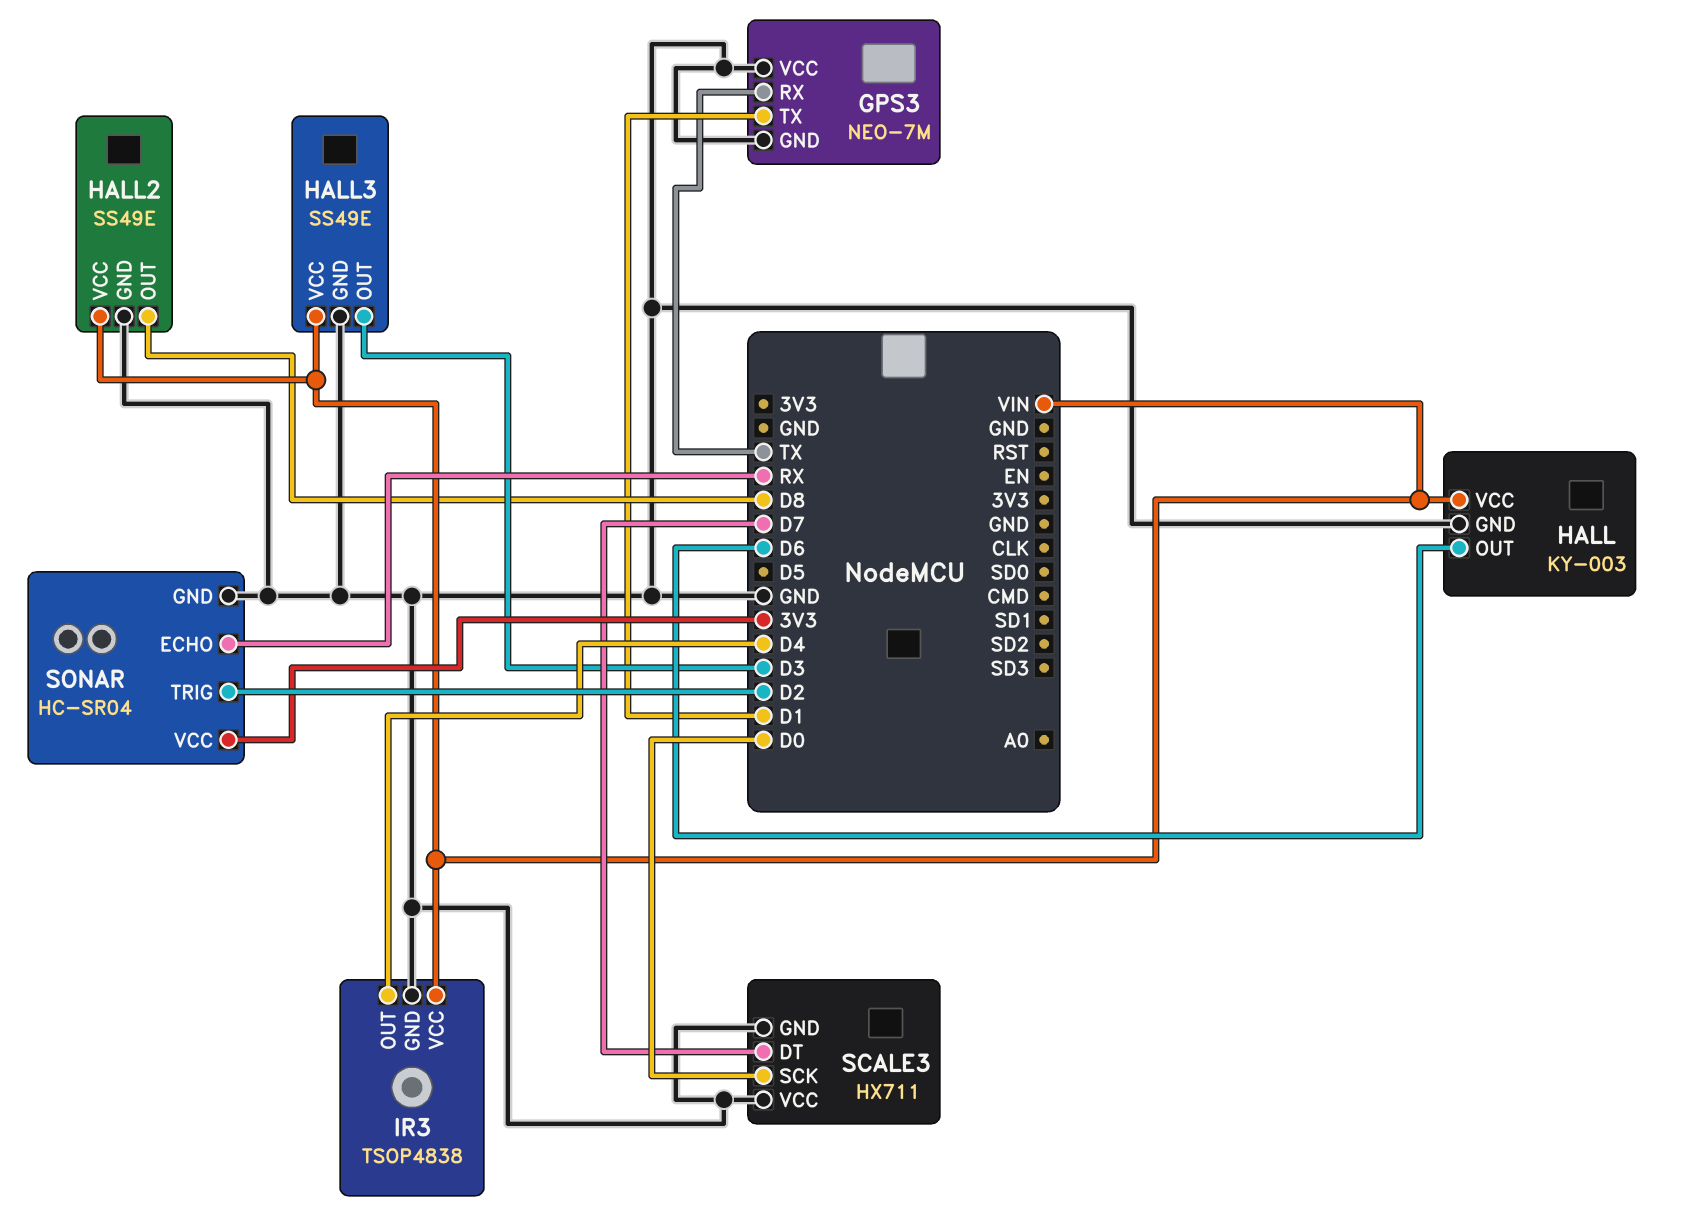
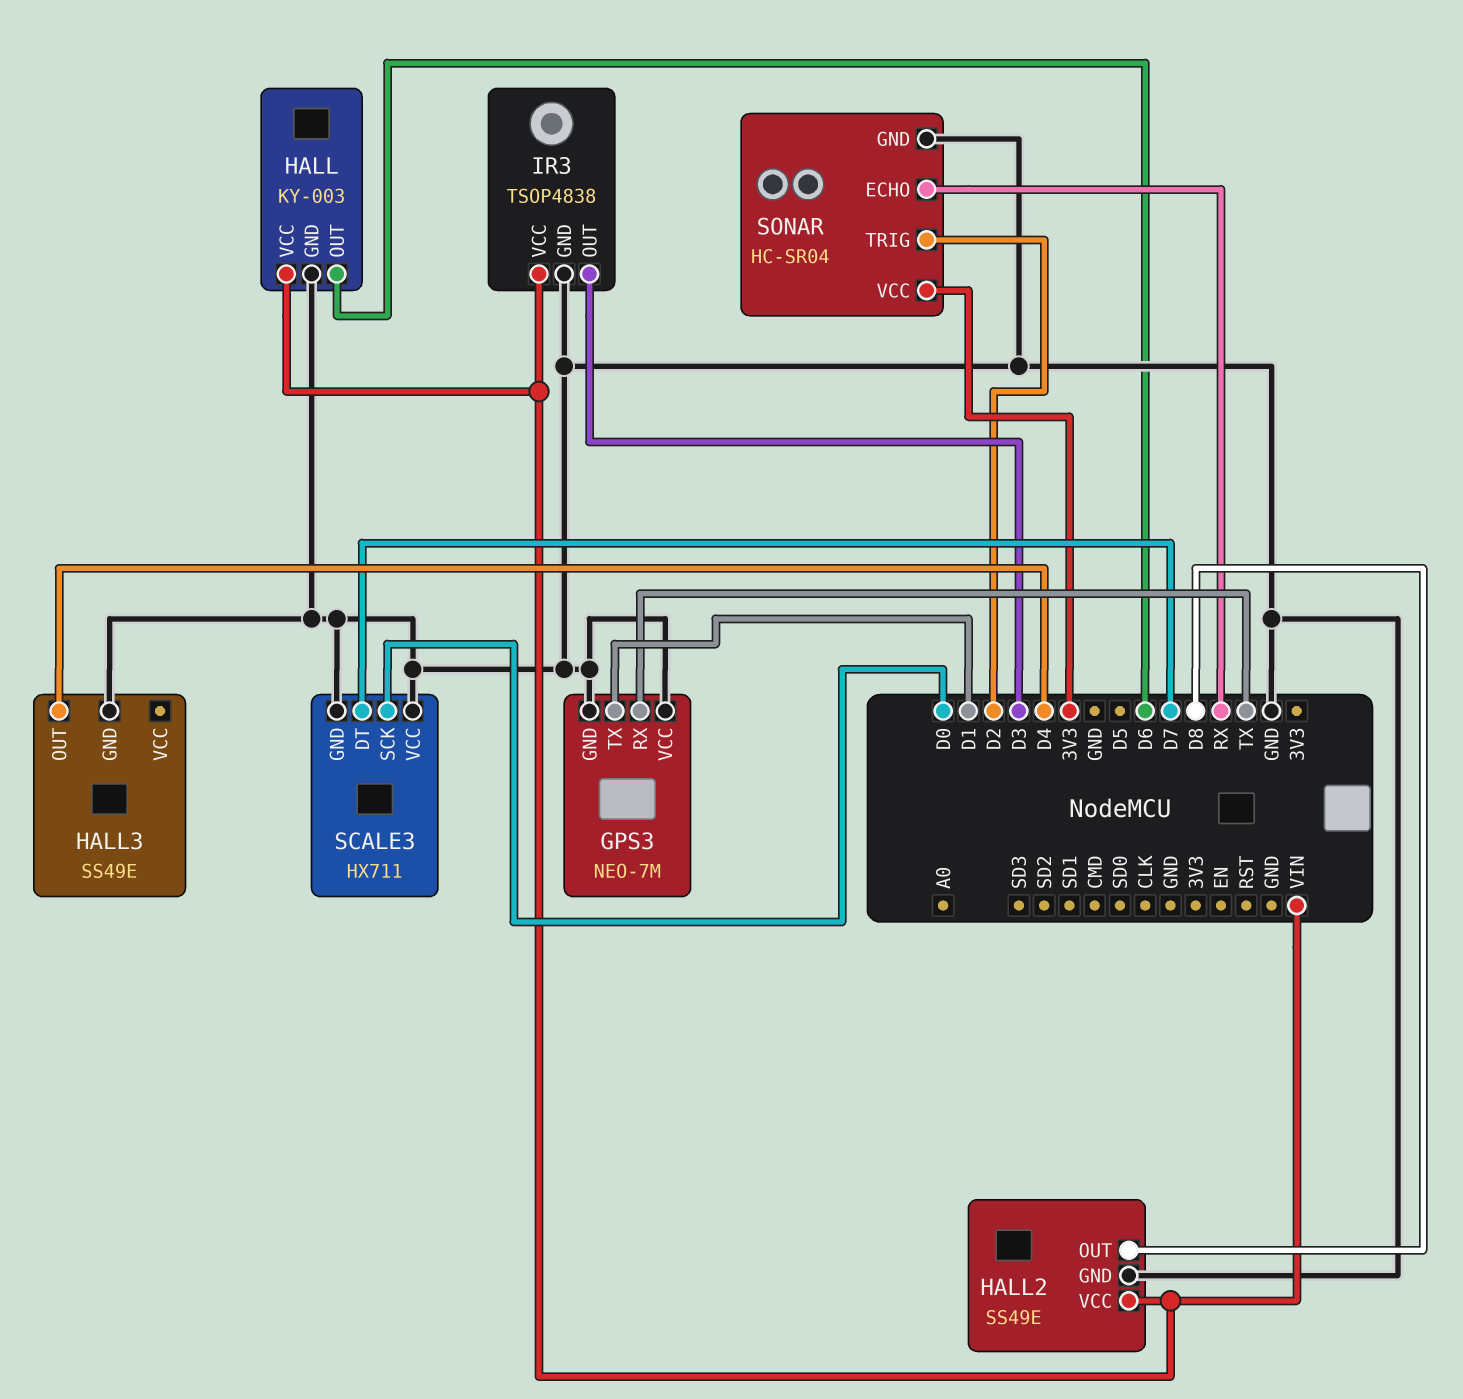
HALL3 pin OUT: D3 -> D4
HALL3 pin VCC: VIN -> none
IR3 pin OUT: D4 -> D3

